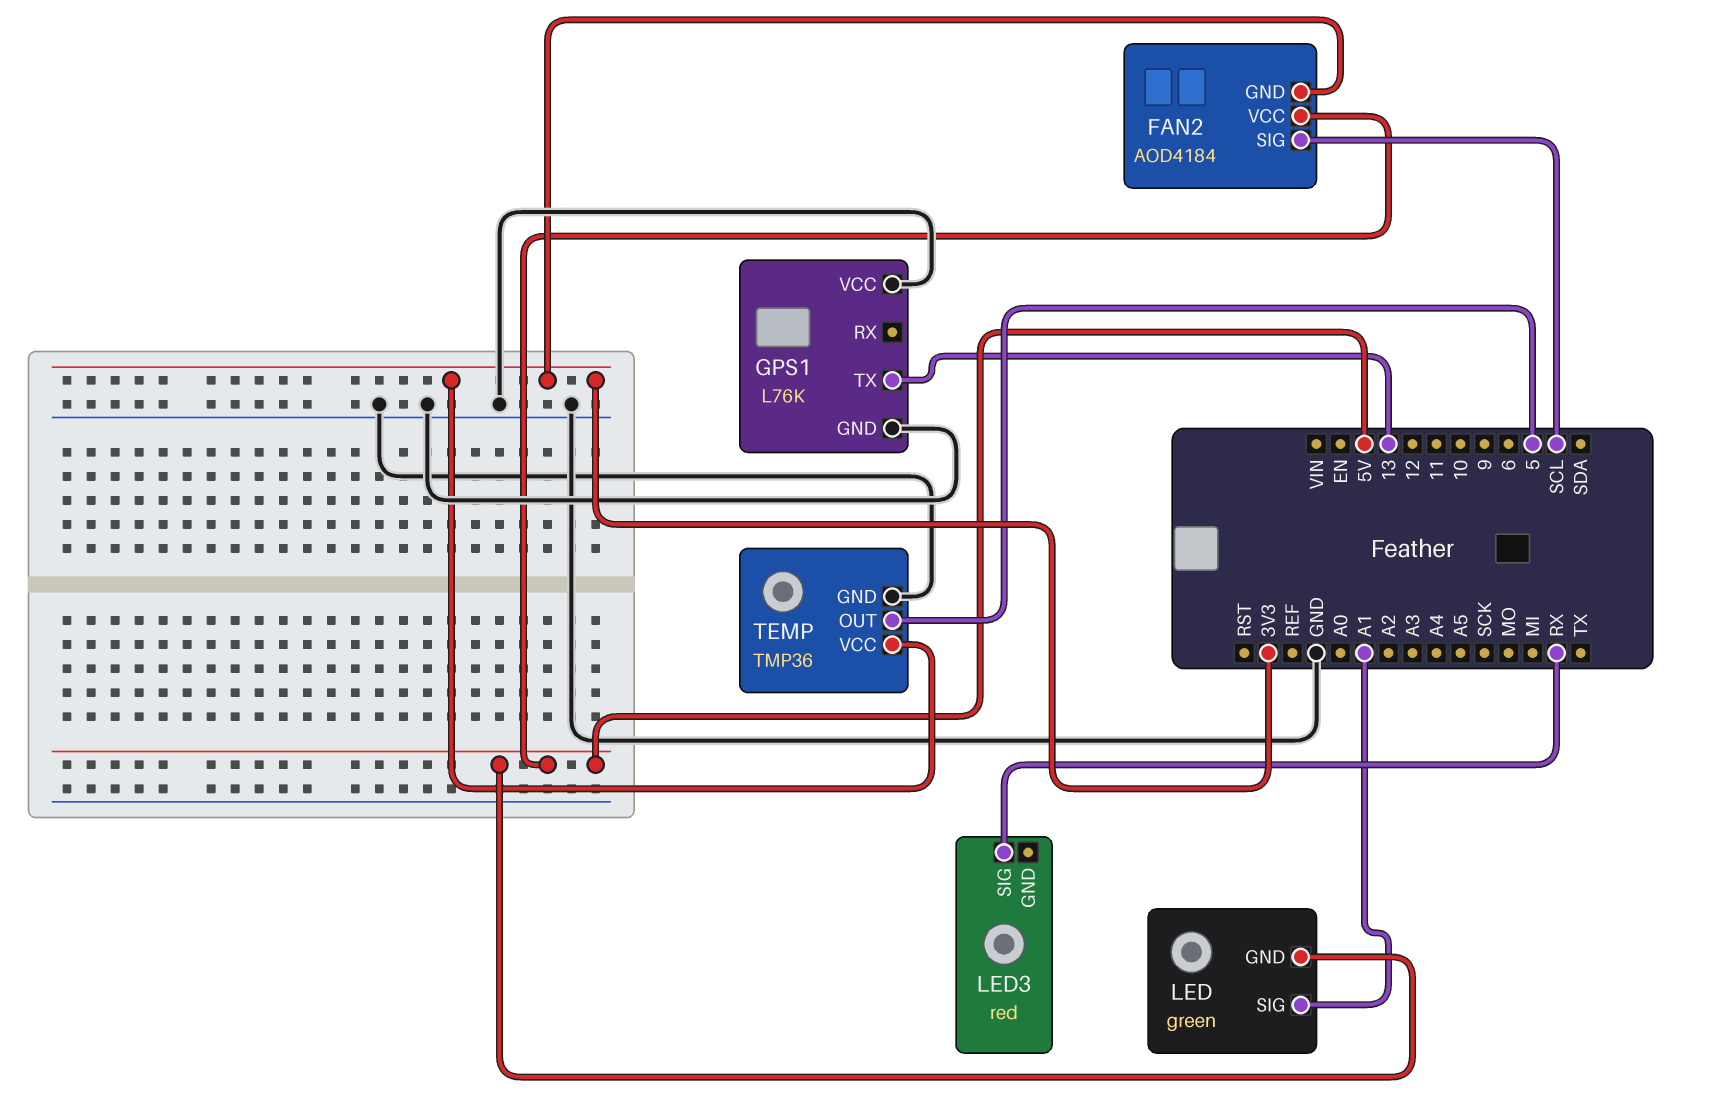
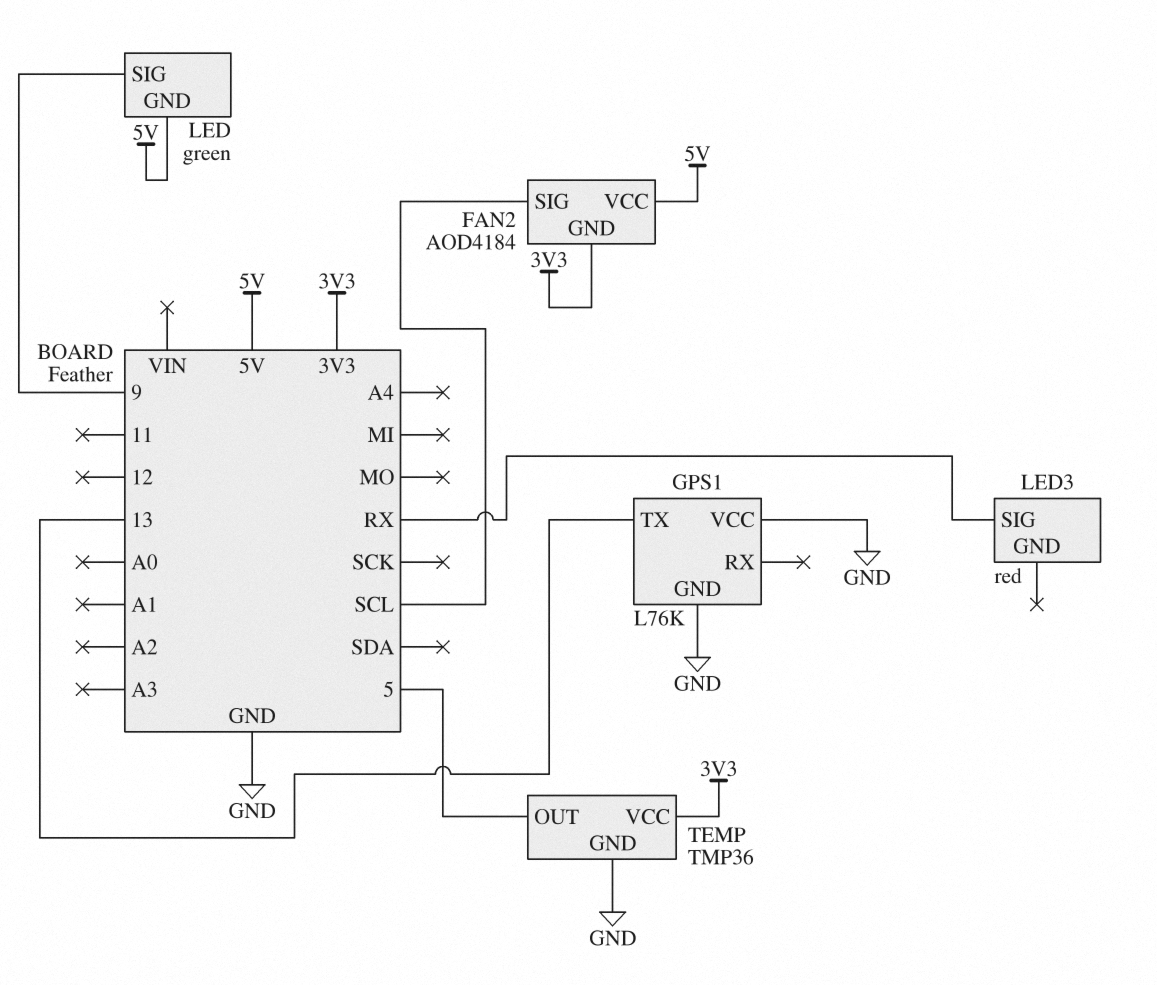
LED pin SIG: A1 -> 9

